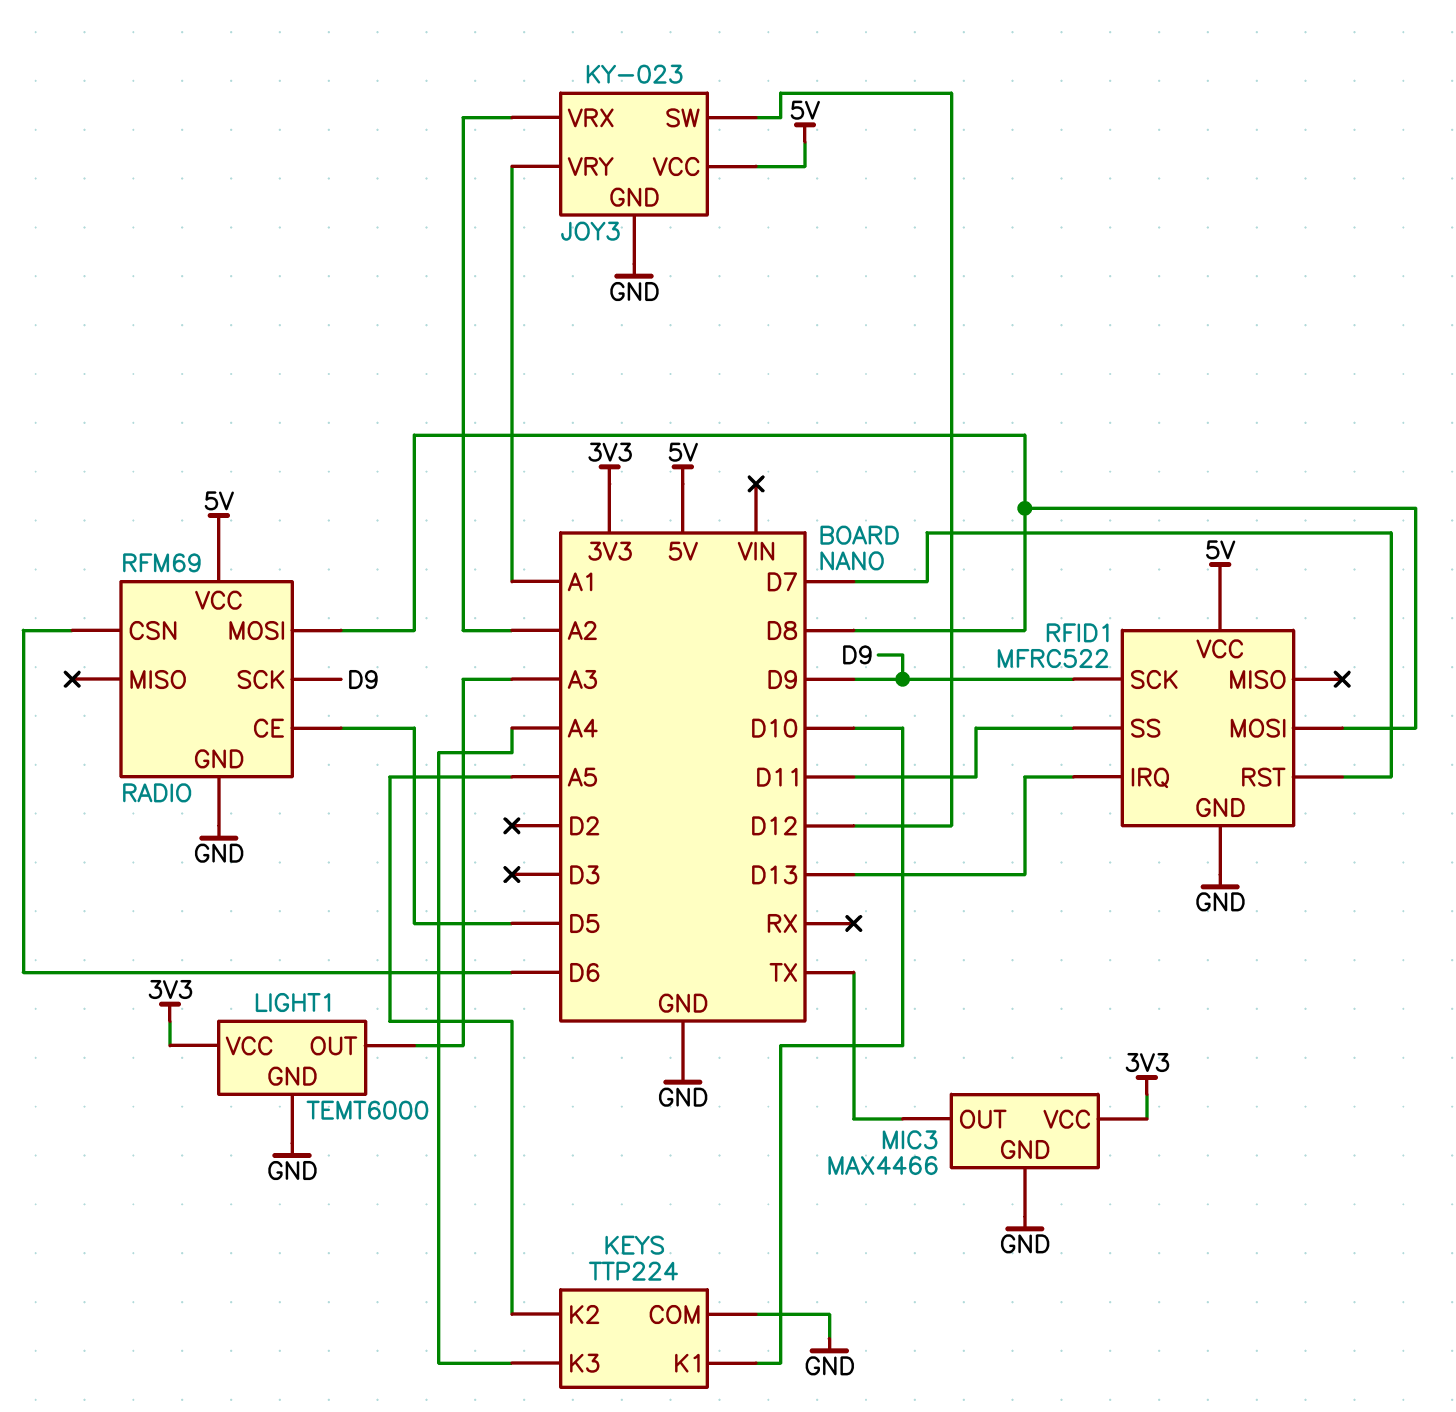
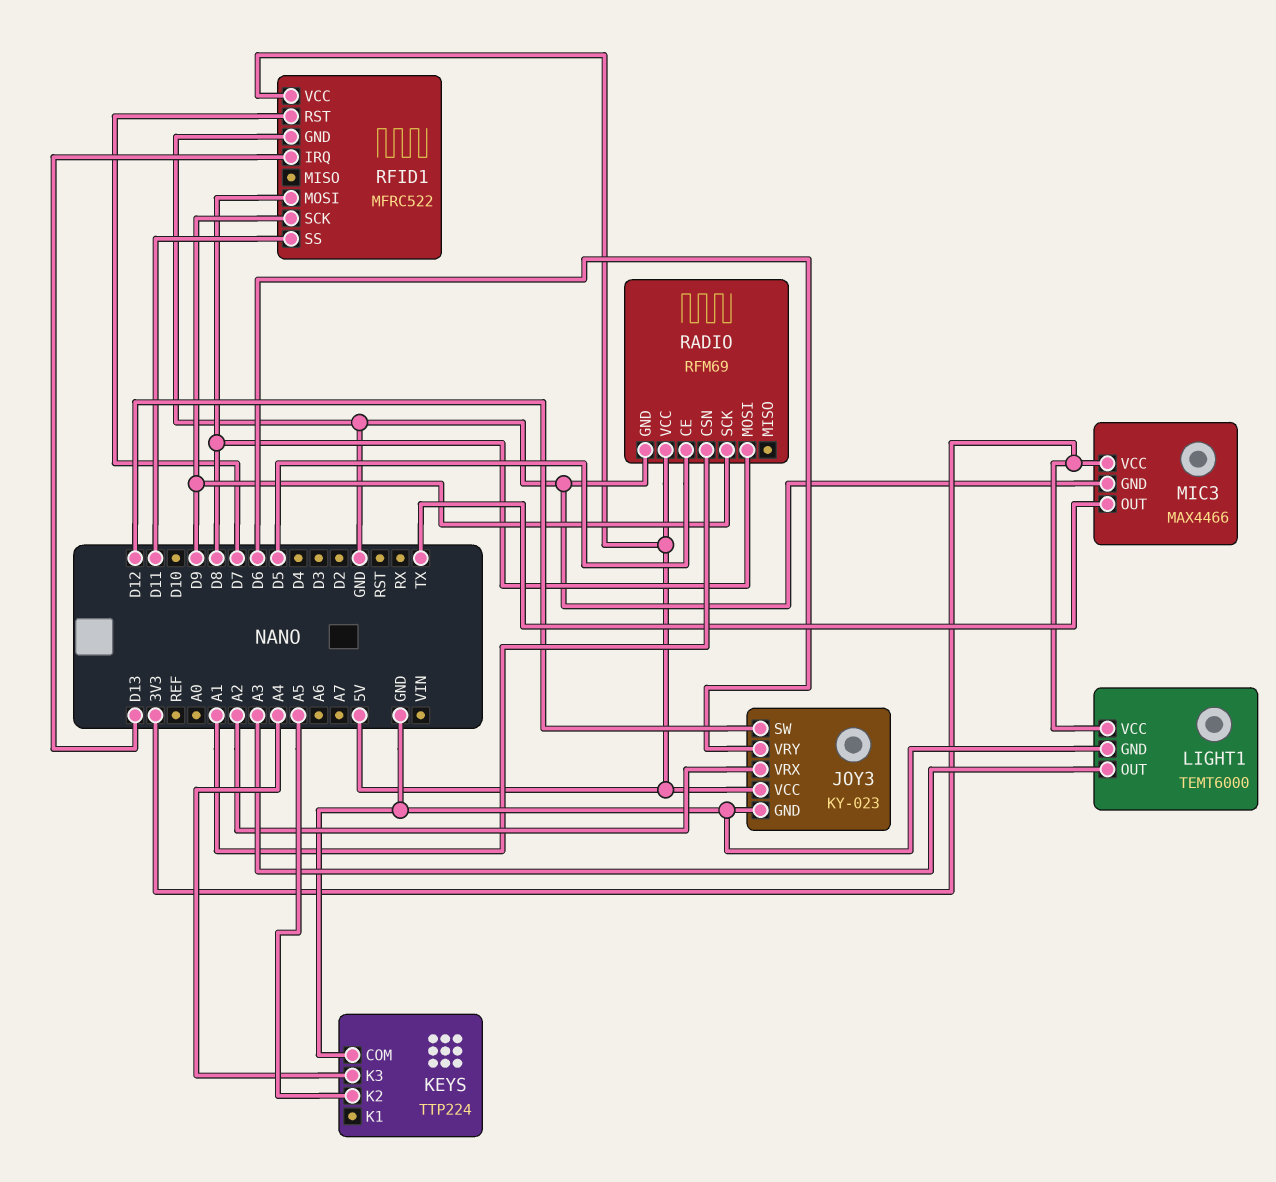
JOY3 pin VRY: A1 -> D6
KEYS pin K1: D10 -> none
RADIO pin CSN: D6 -> A1

